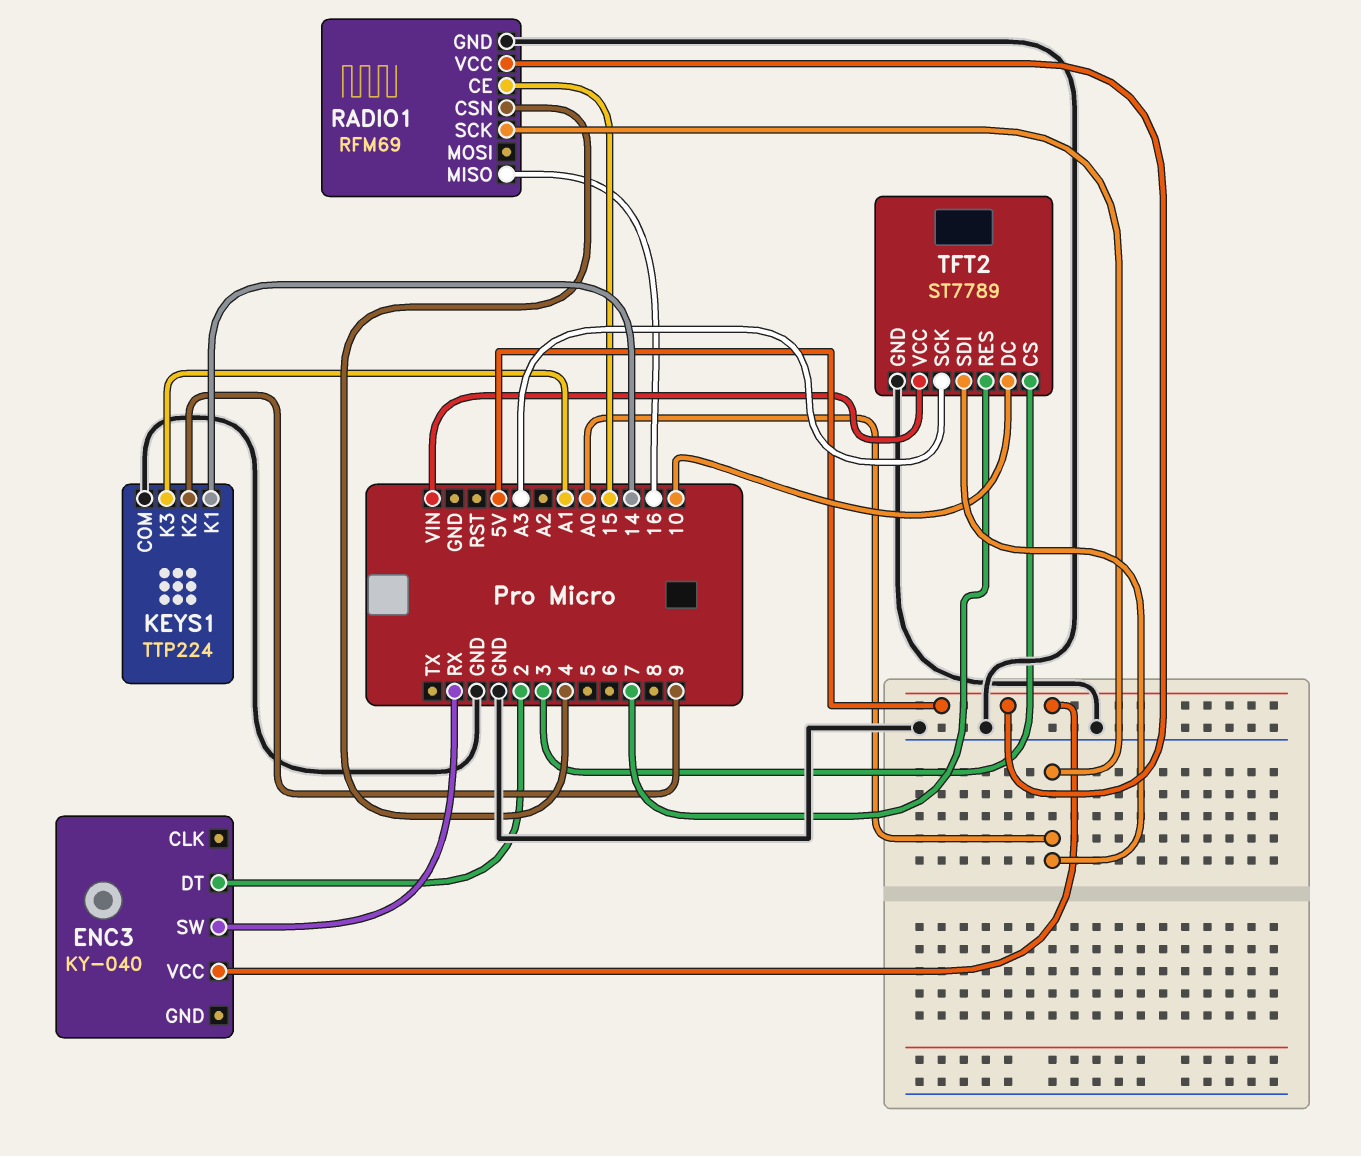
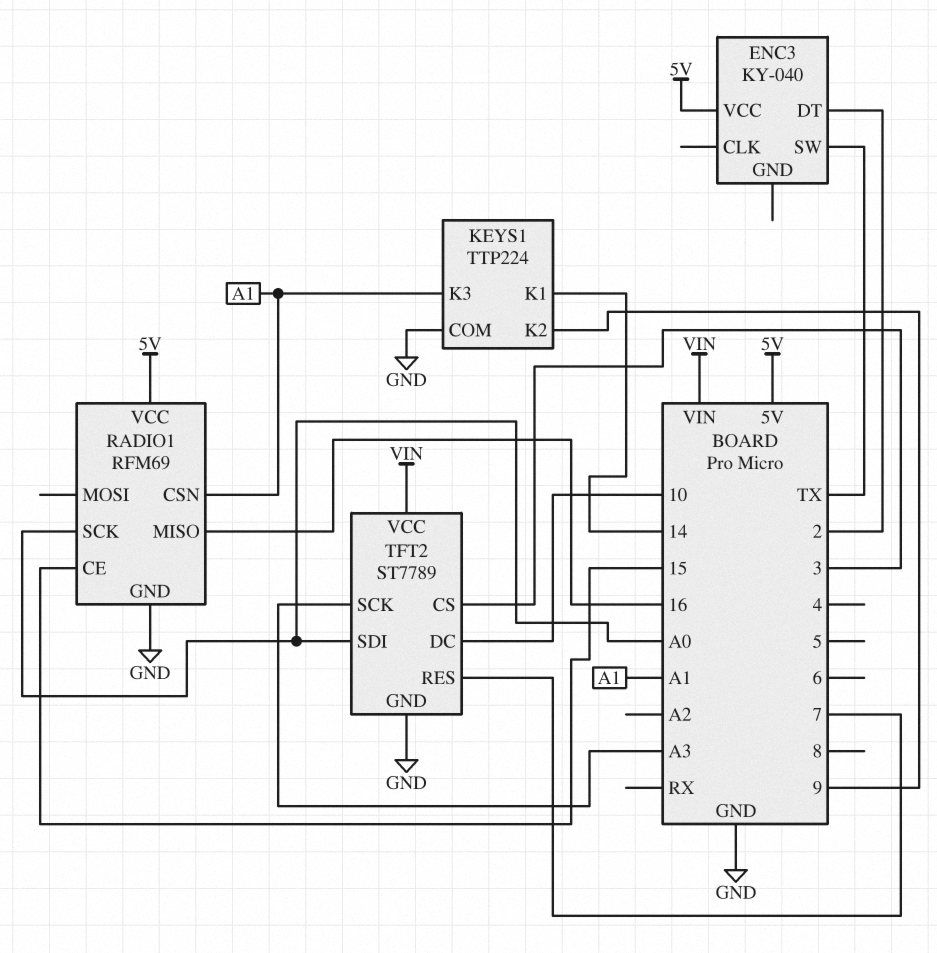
ENC3 pin SW: RX -> TX
RADIO1 pin CSN: 4 -> A1

